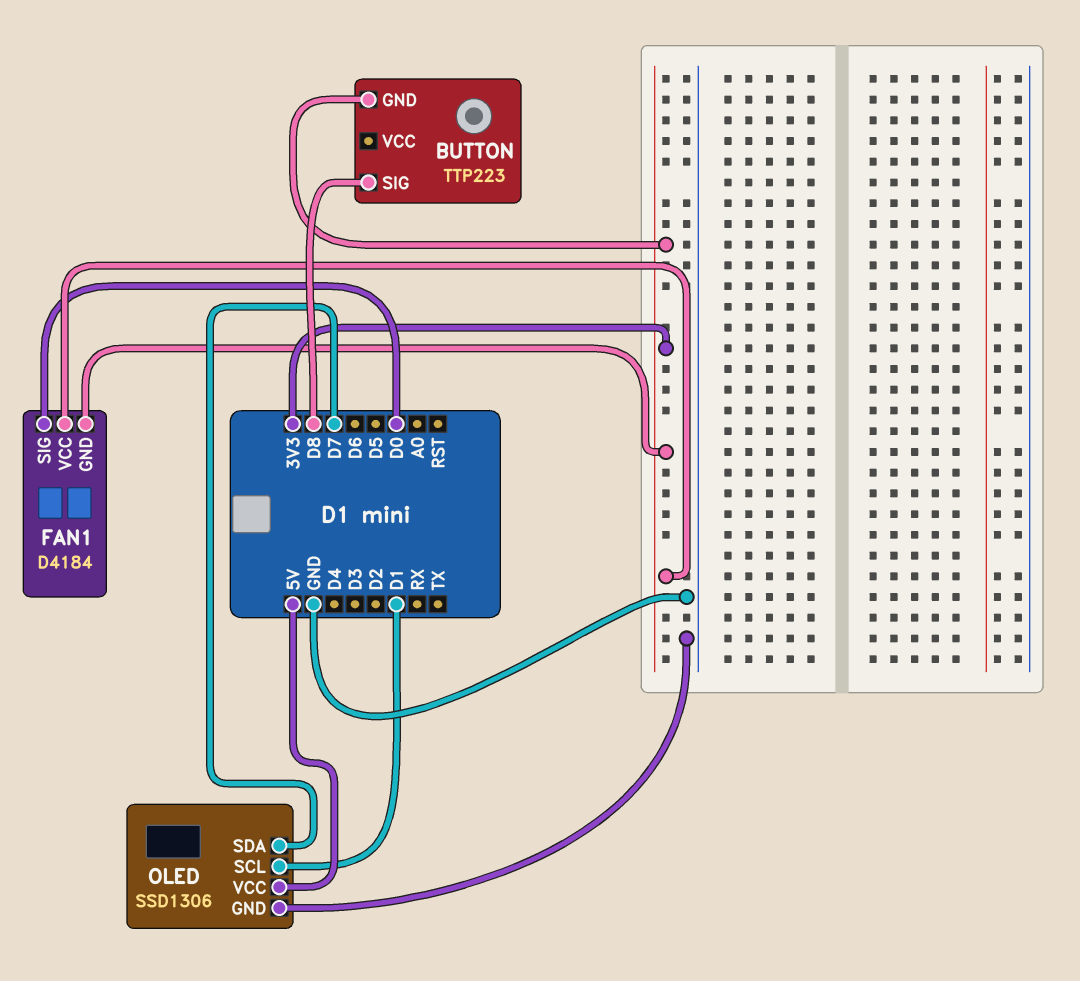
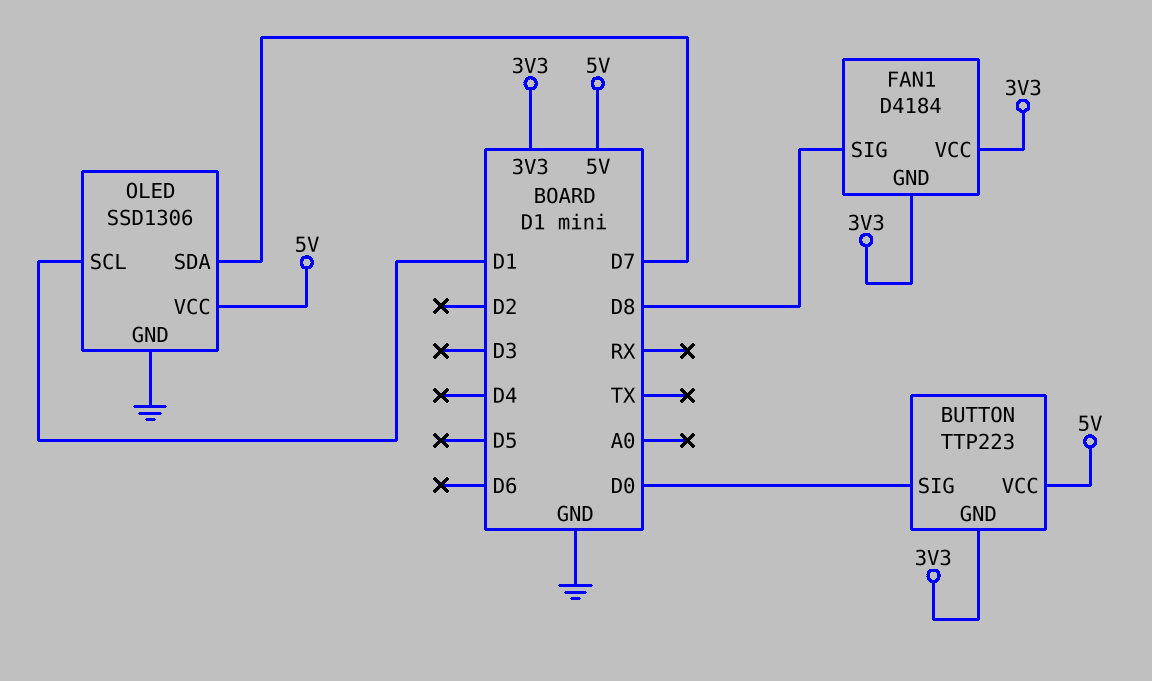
BUTTON pin SIG: D8 -> D0
BUTTON pin VCC: none -> 5V
FAN1 pin SIG: D0 -> D8

